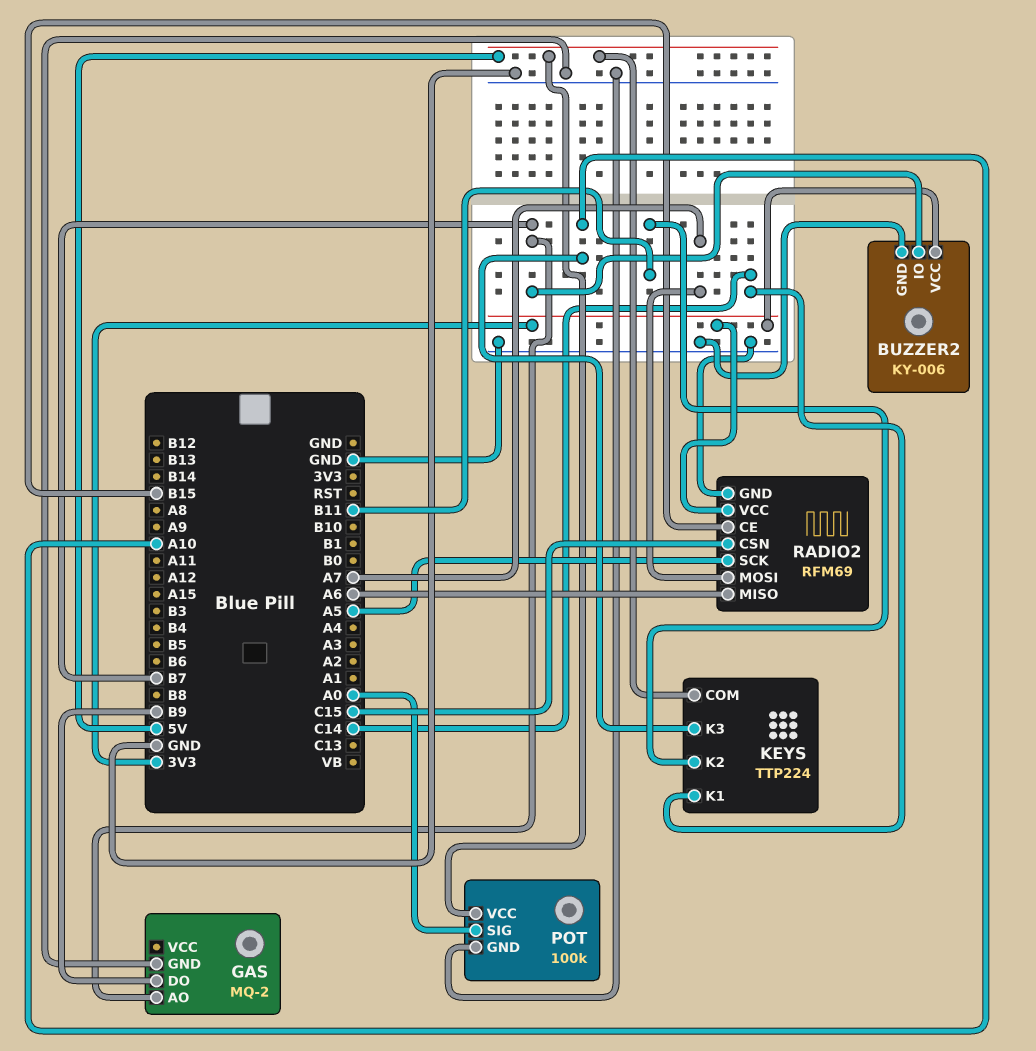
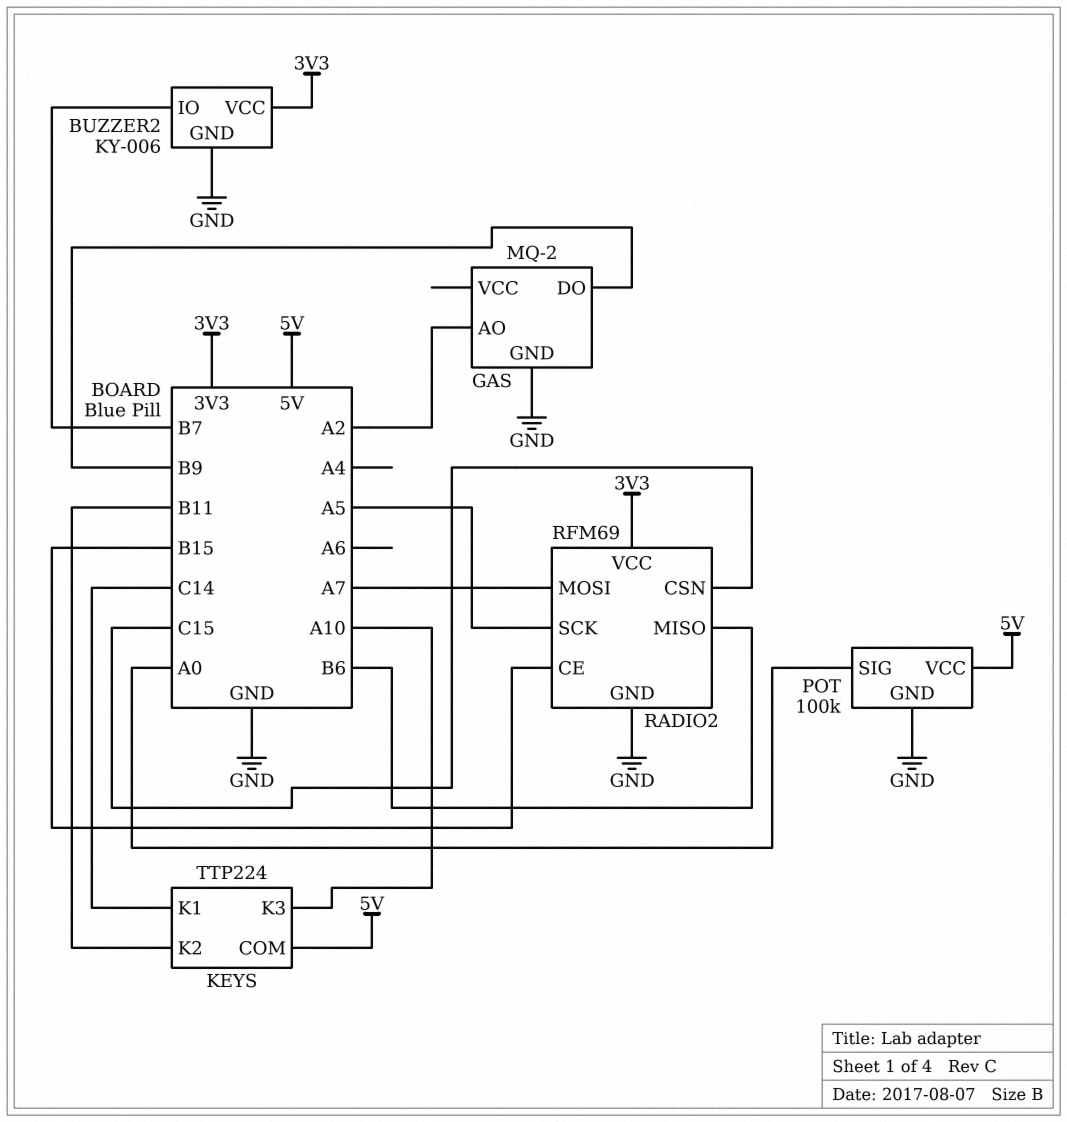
GAS pin AO: B7 -> A2
RADIO2 pin MISO: A6 -> B6

